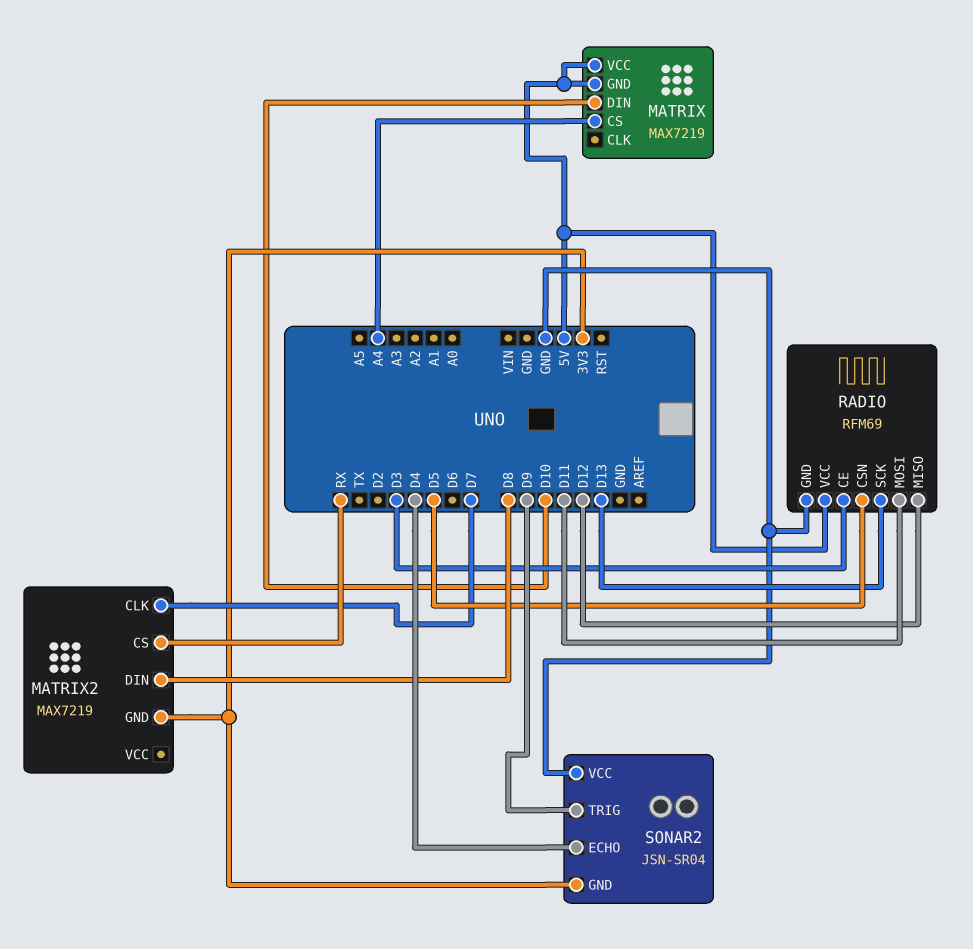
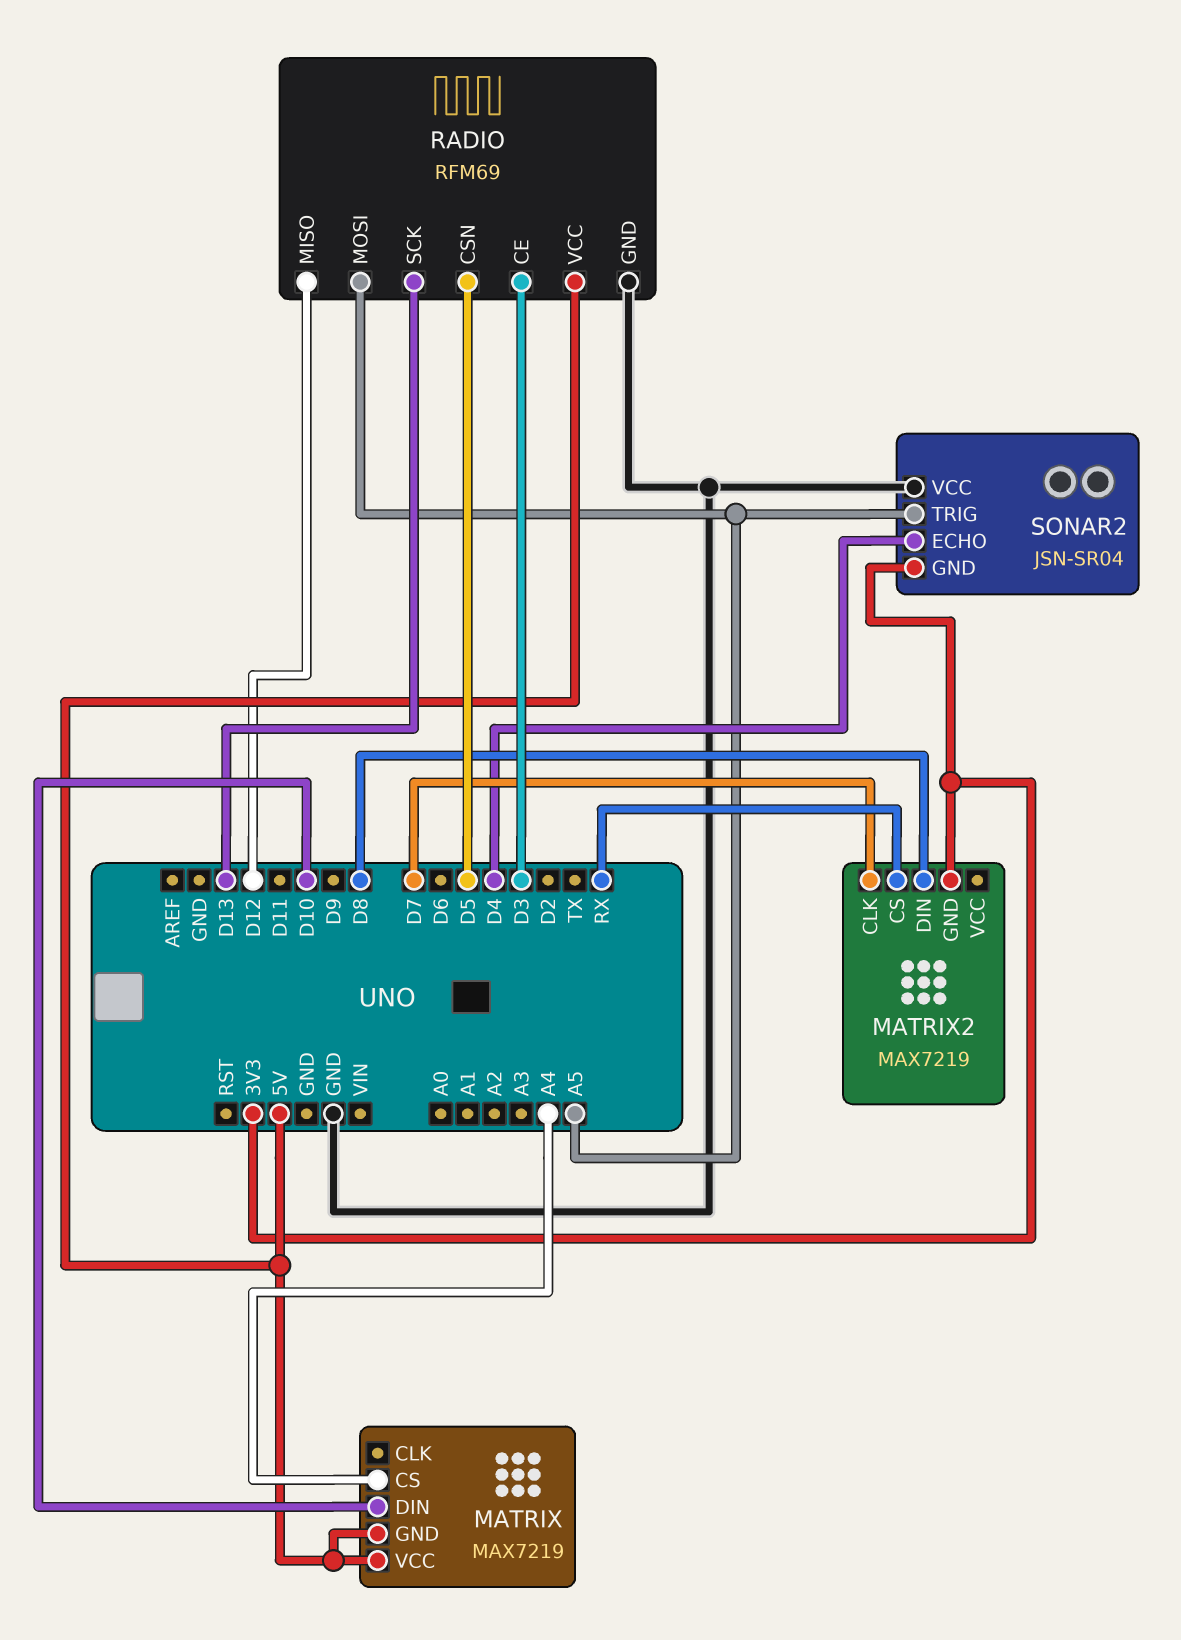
RADIO pin MOSI: D11 -> A5
SONAR2 pin TRIG: D9 -> A5

